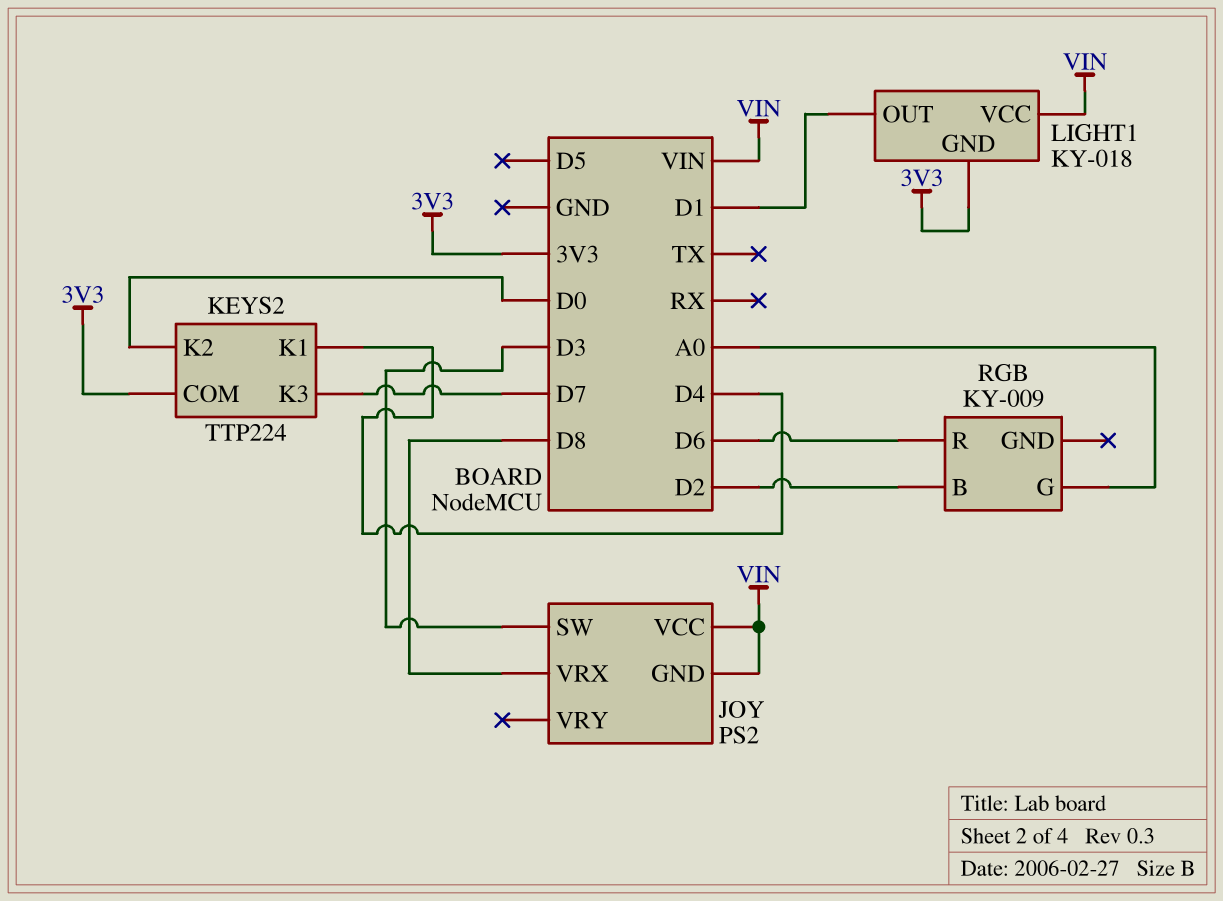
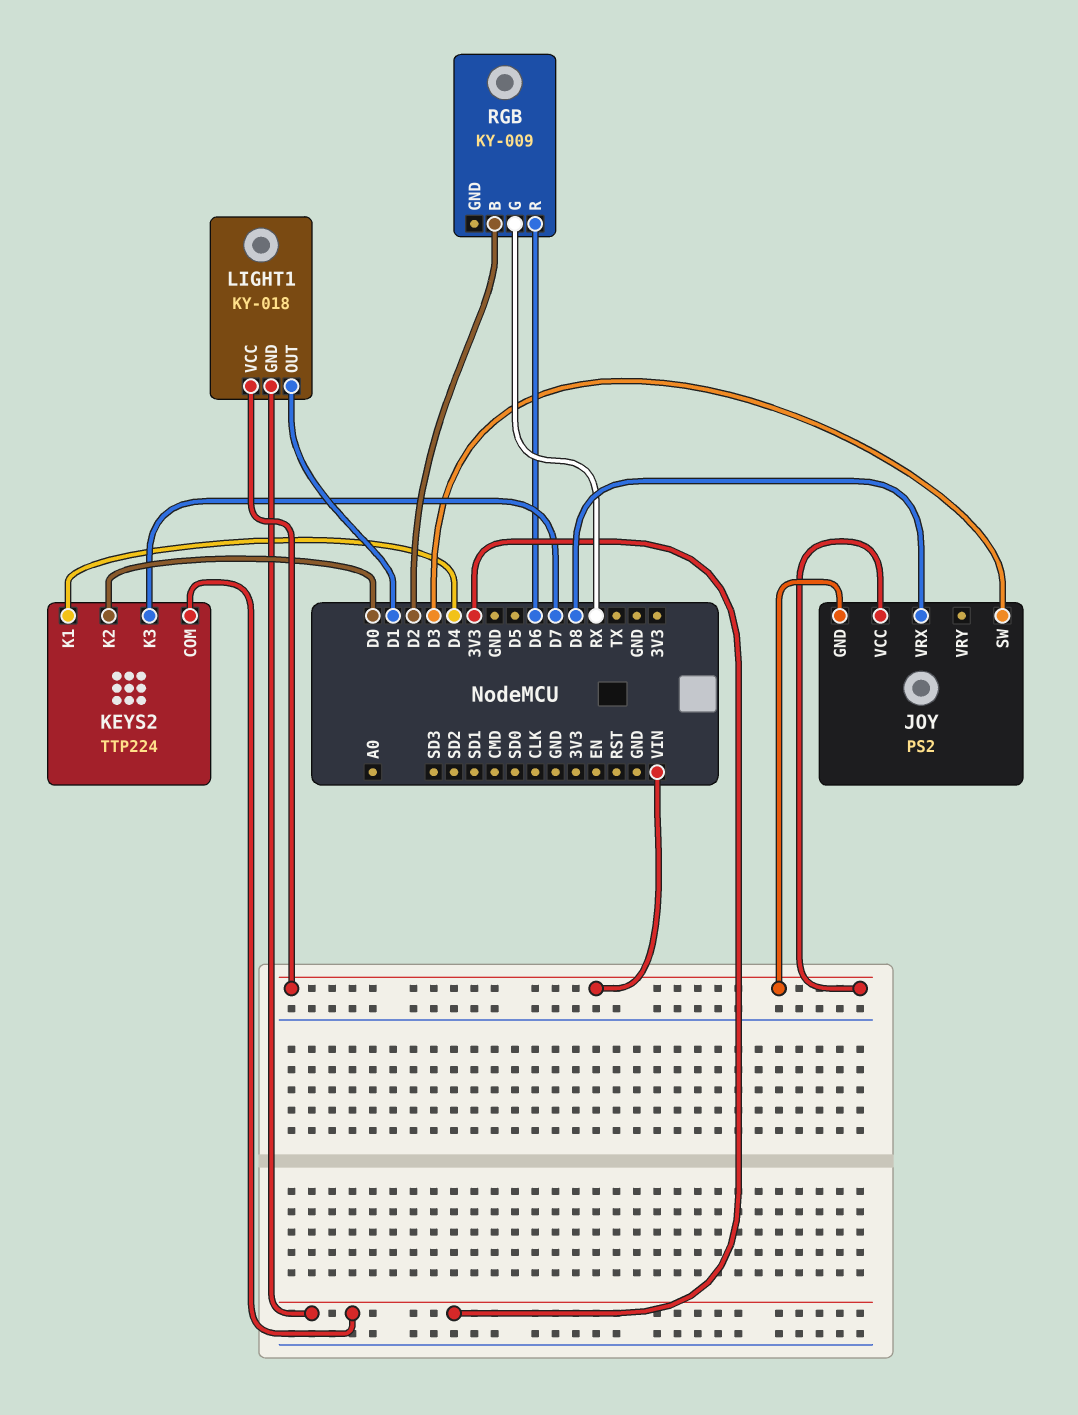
RGB pin G: A0 -> RX

